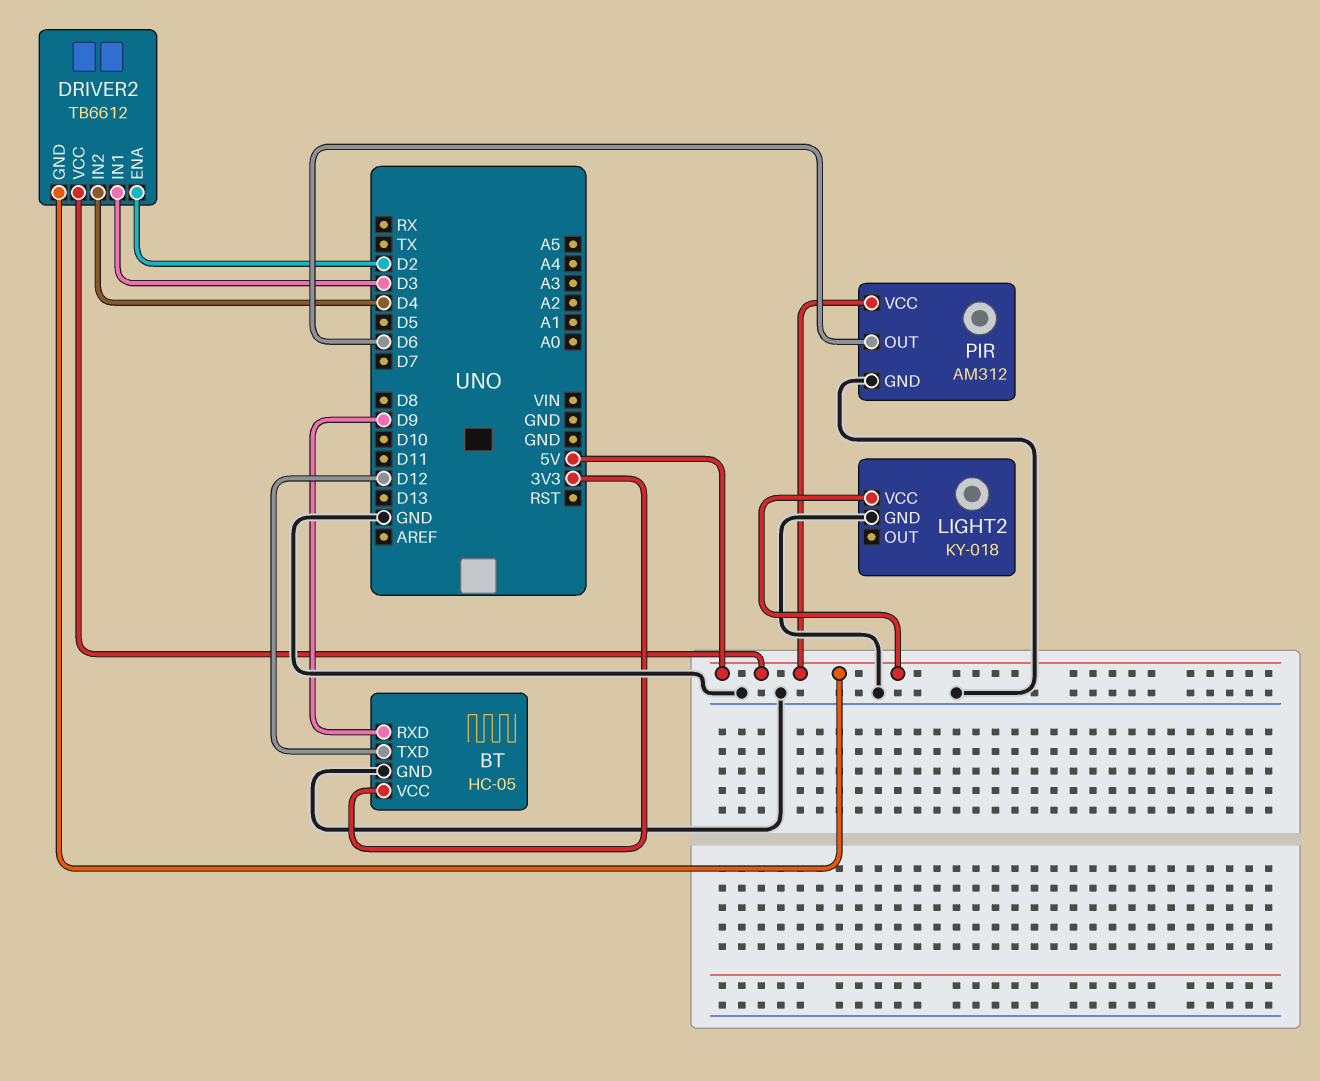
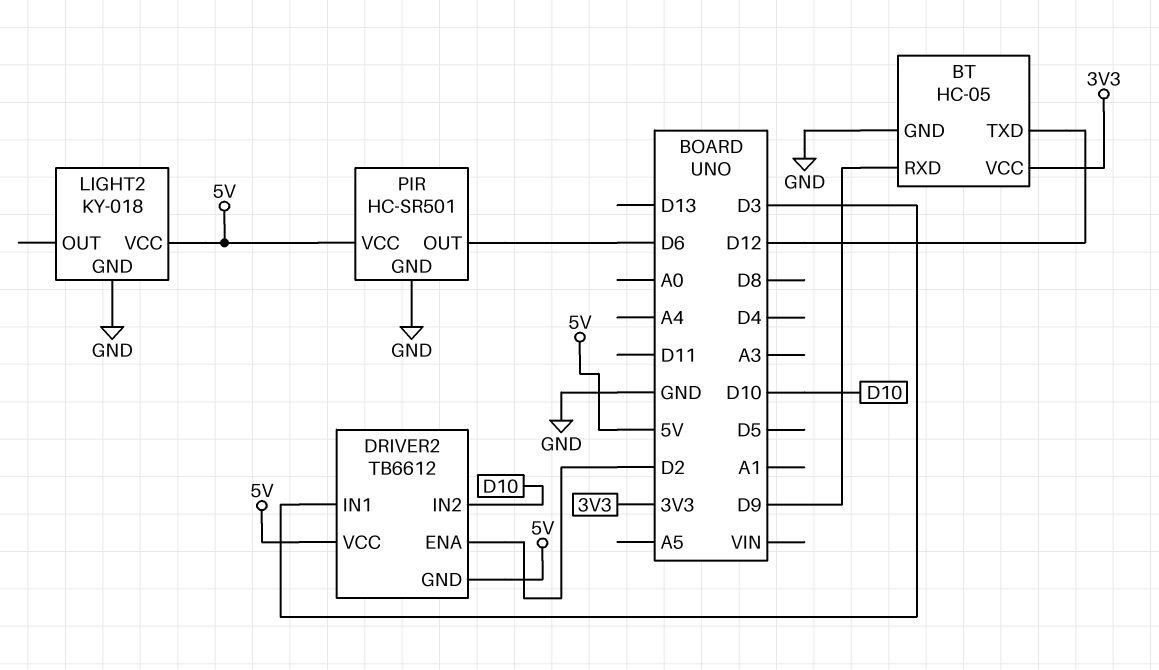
DRIVER2 pin IN2: D4 -> D10
PIR: AM312 -> HC-SR501

